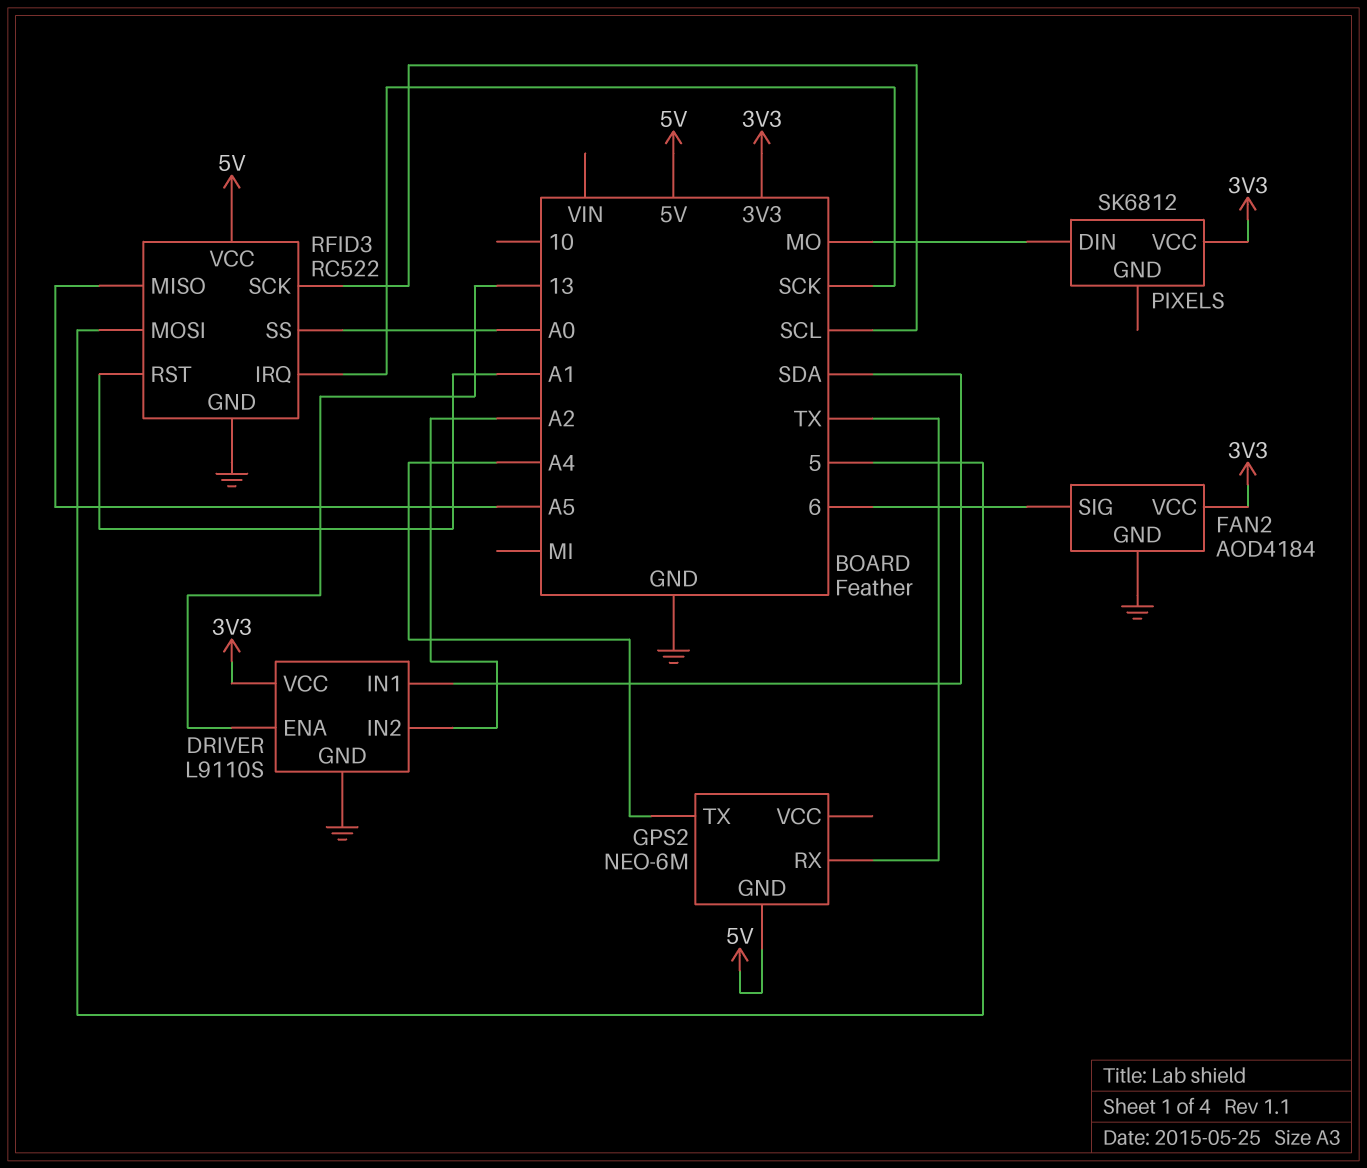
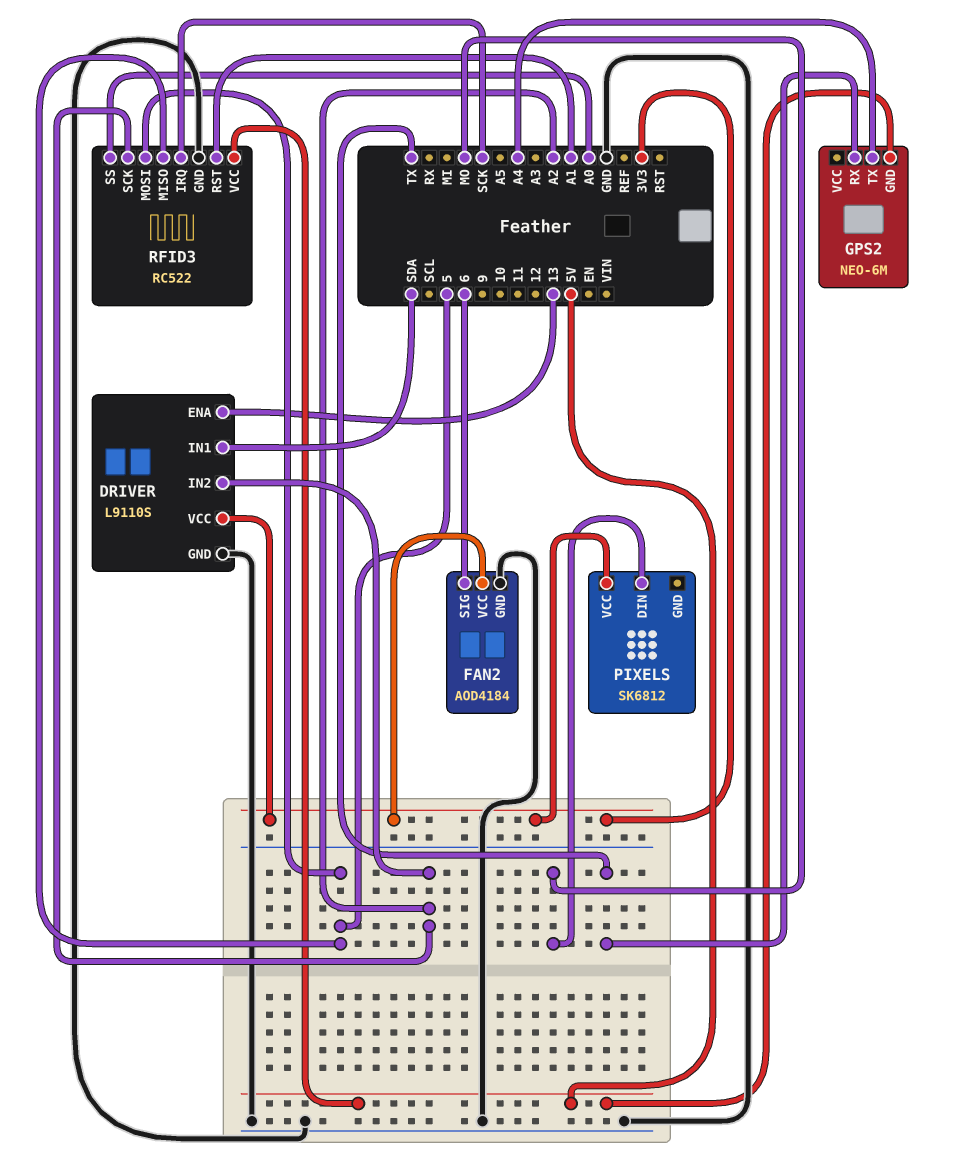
RFID3 pin MISO: A5 -> 5
RFID3 pin SCK: SCL -> A2

